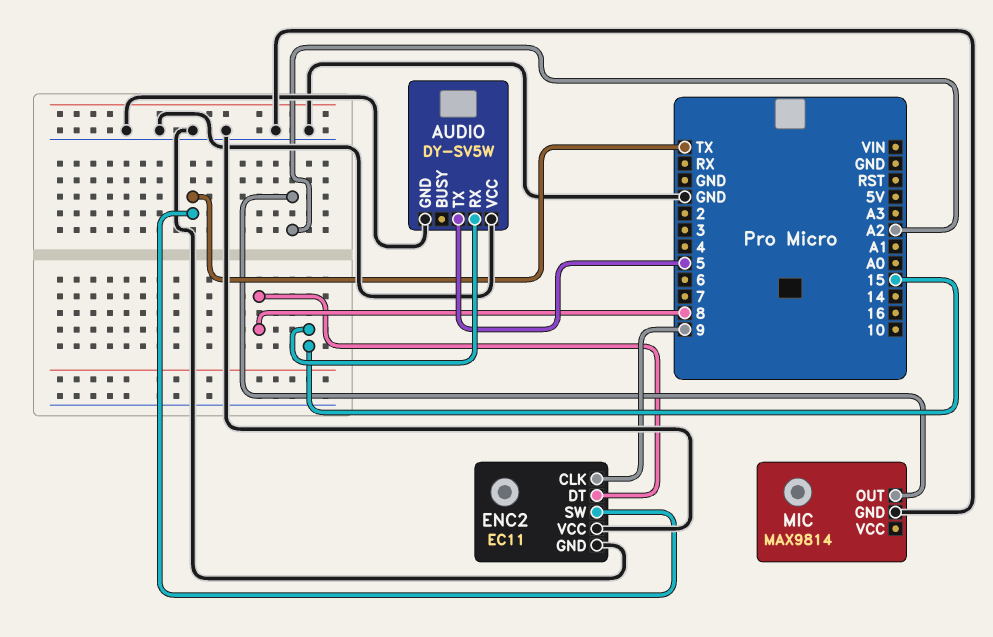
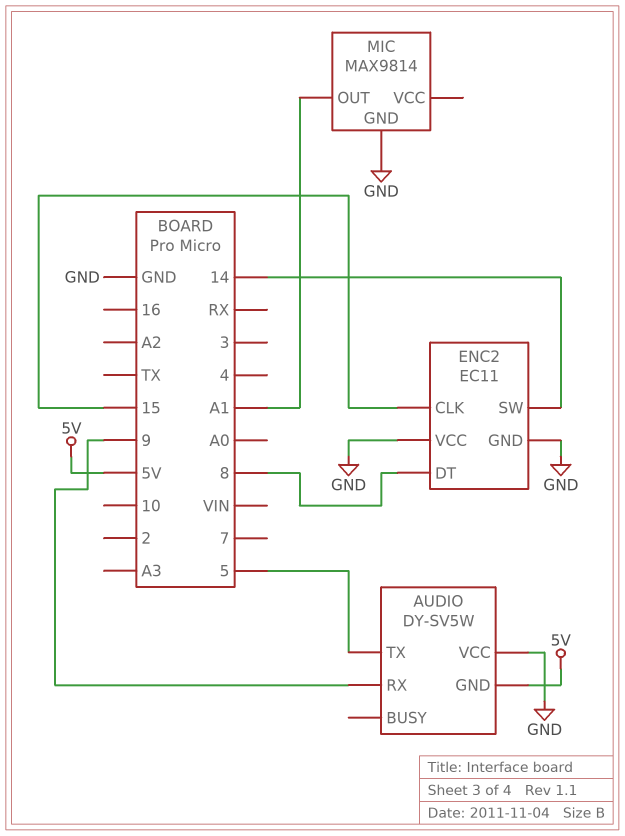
AUDIO pin GND: GND -> 5V
AUDIO pin RX: 15 -> 9
ENC2 pin CLK: 9 -> 15
ENC2 pin SW: TX -> 14
MIC pin OUT: A2 -> A1

